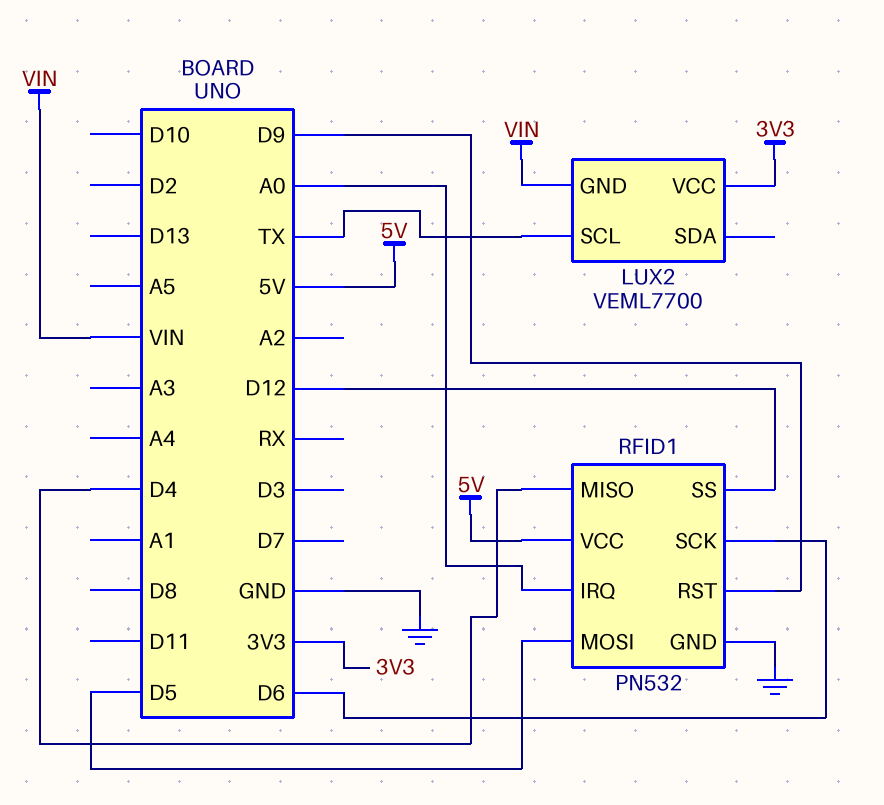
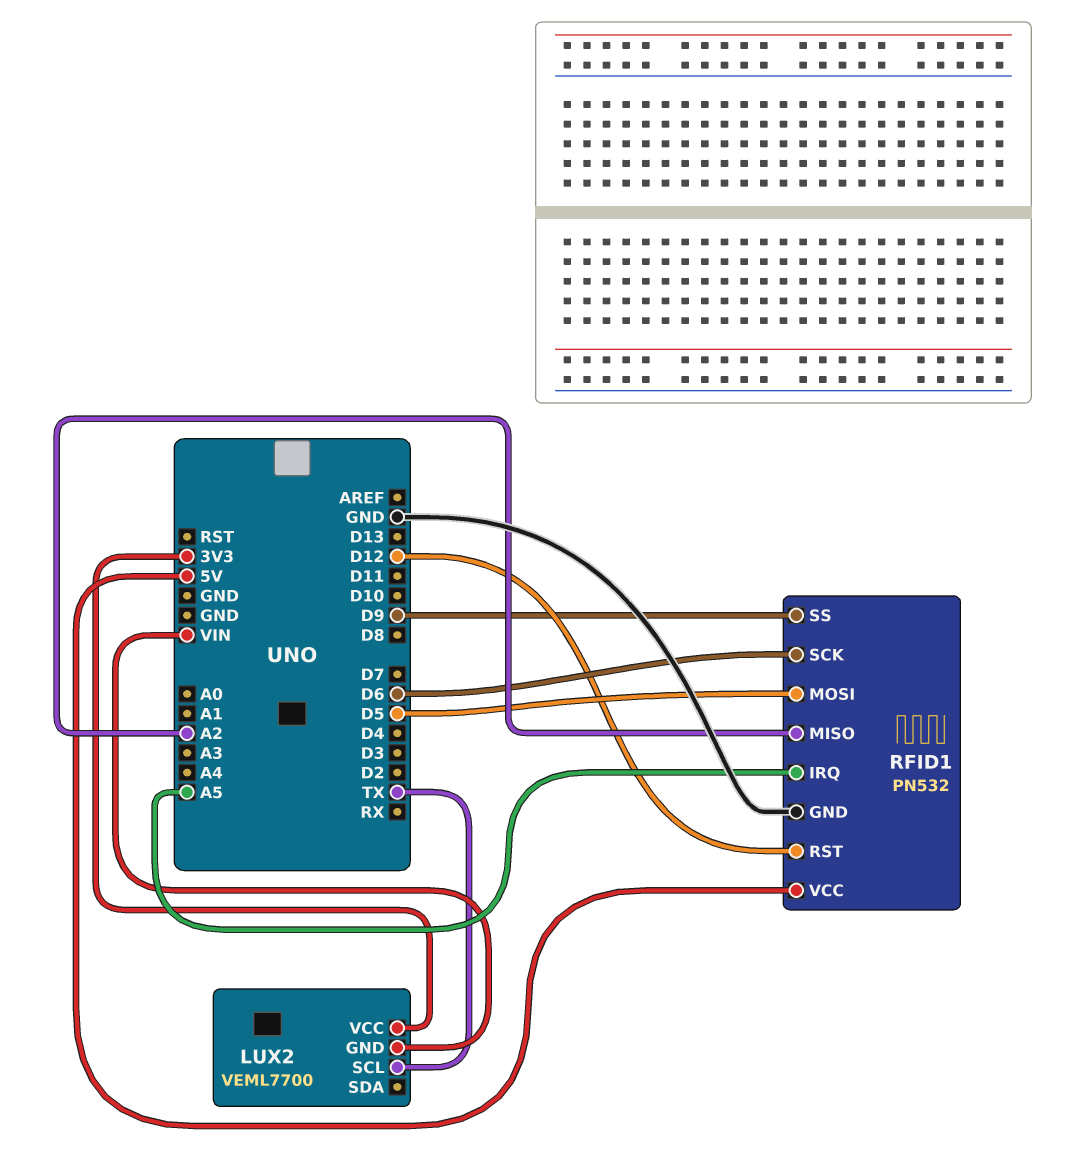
RFID1 pin IRQ: A0 -> A5
RFID1 pin MISO: D4 -> A2
RFID1 pin RST: D9 -> D12
RFID1 pin SS: D12 -> D9

